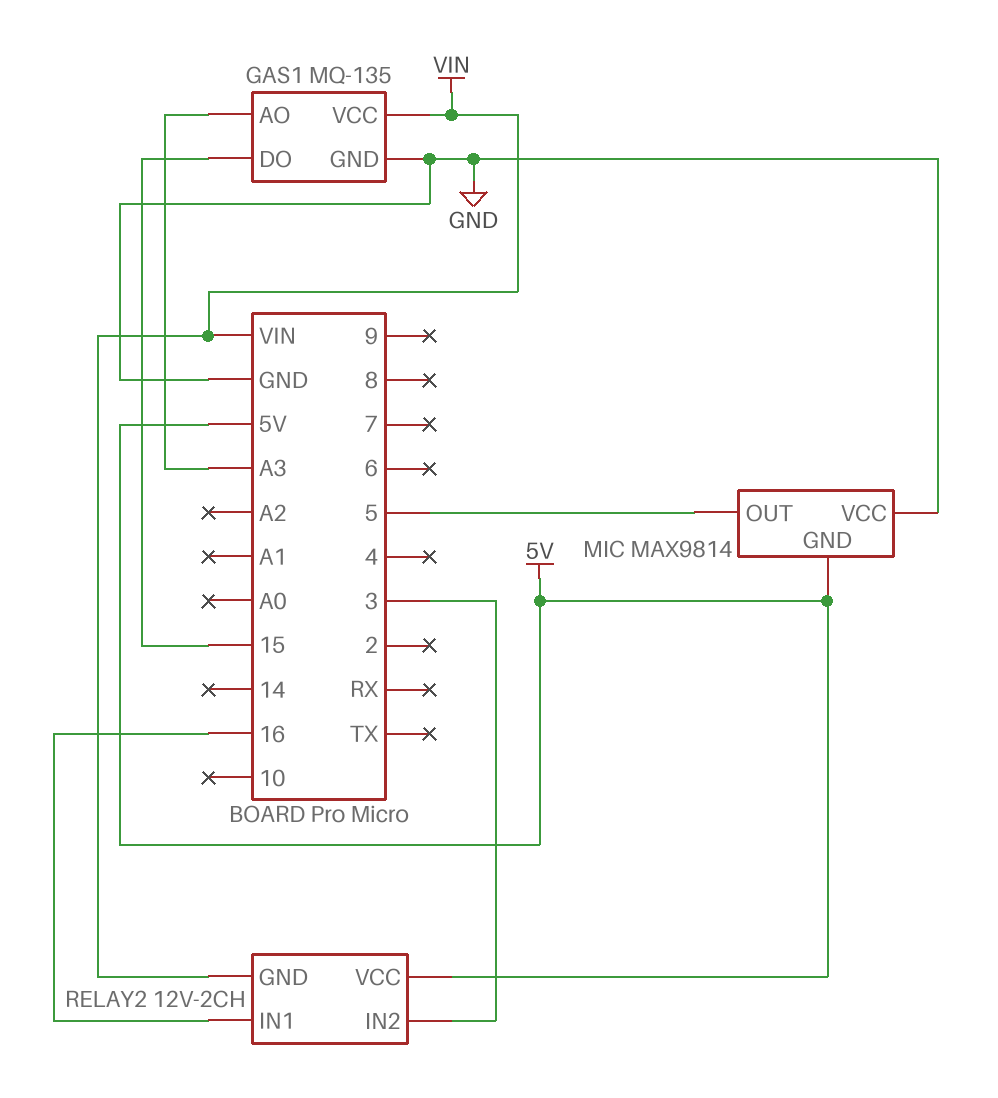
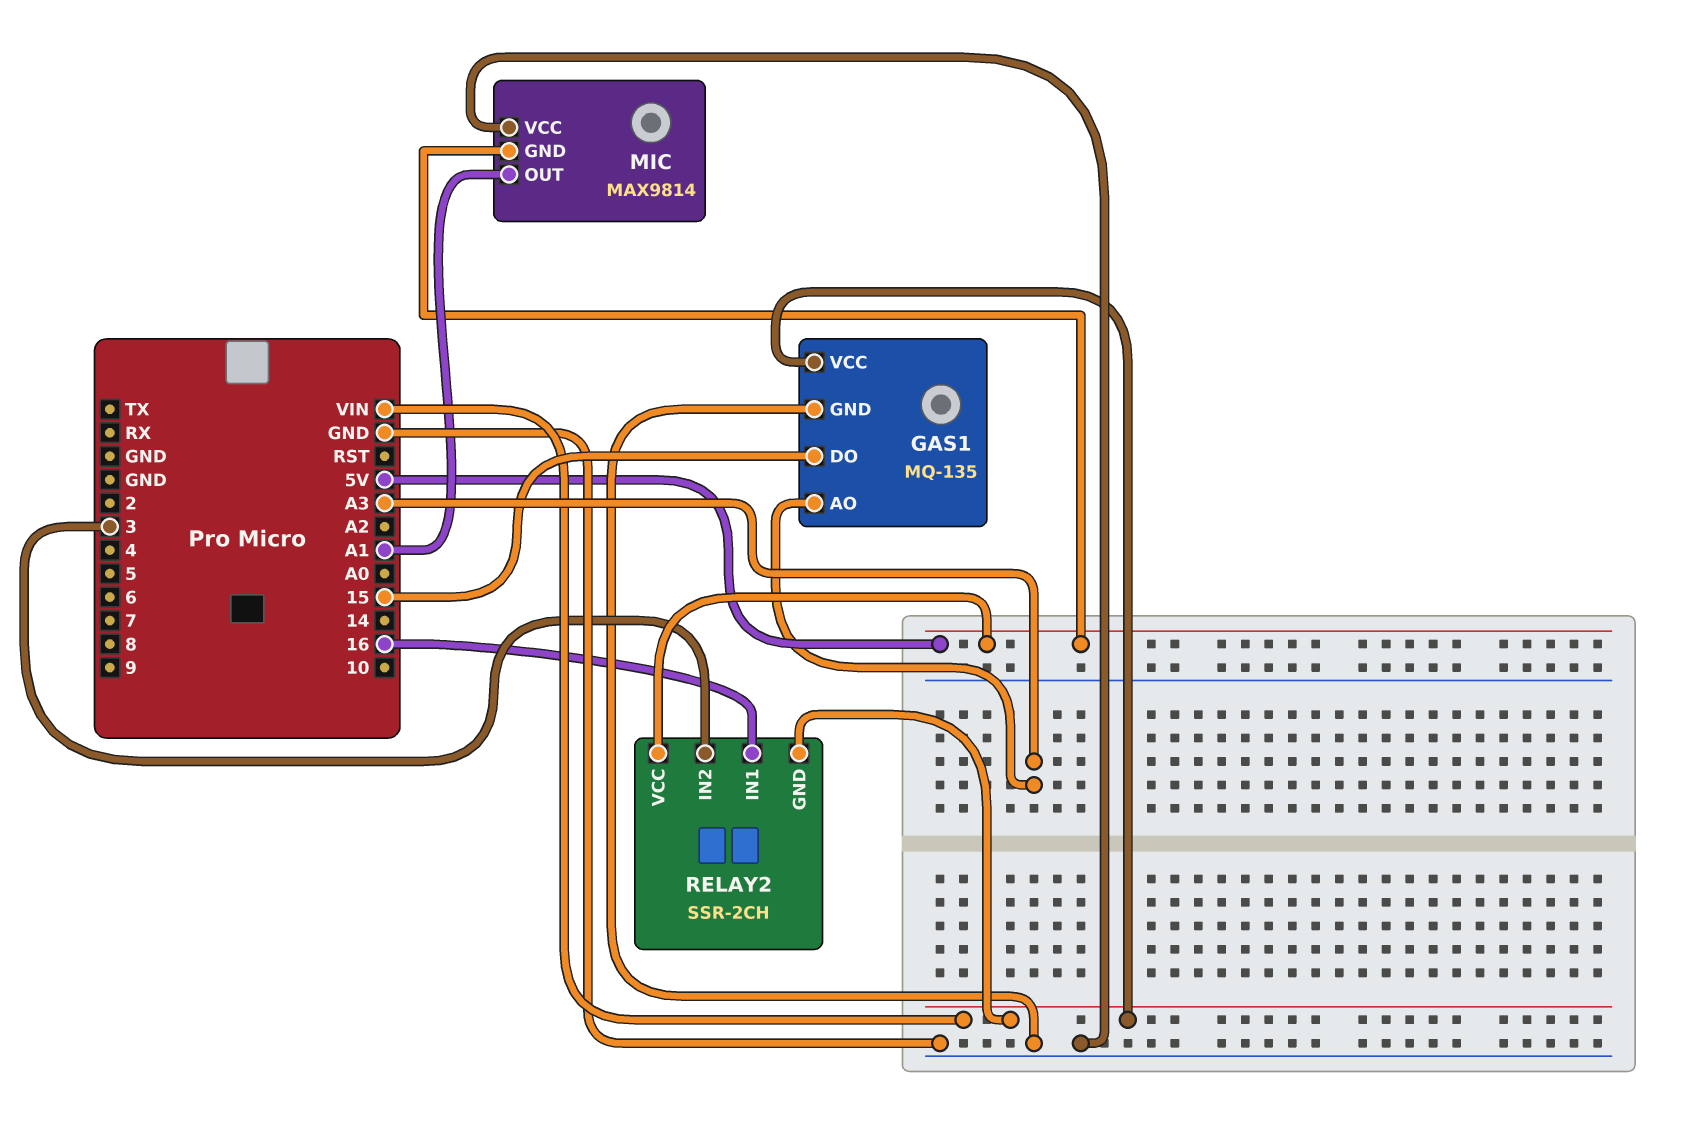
MIC pin OUT: 5 -> A1
RELAY2: 12V-2CH -> SSR-2CH

